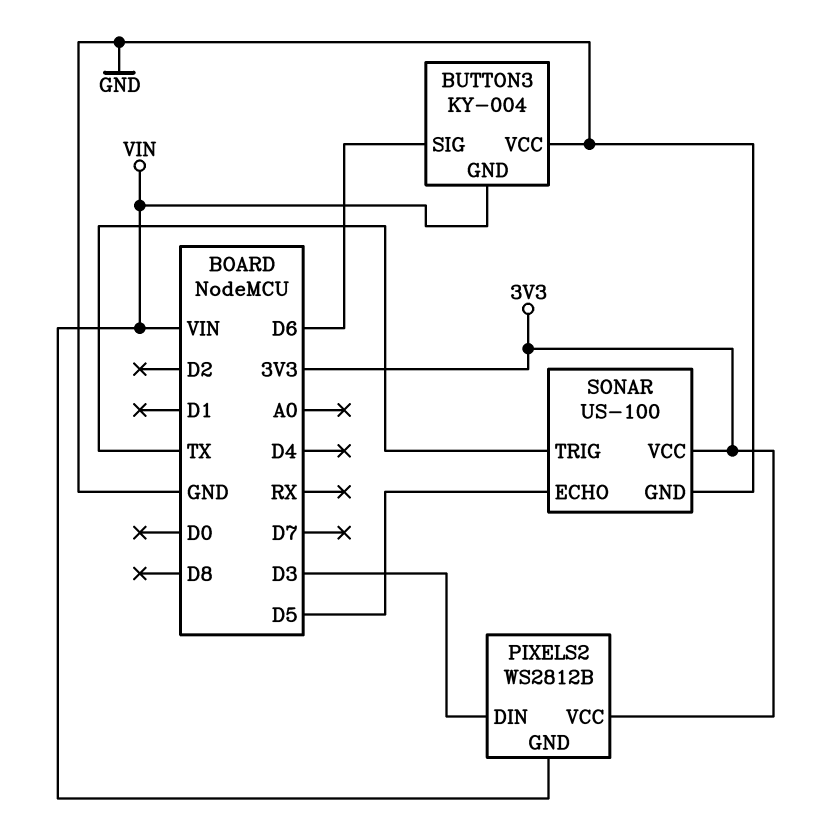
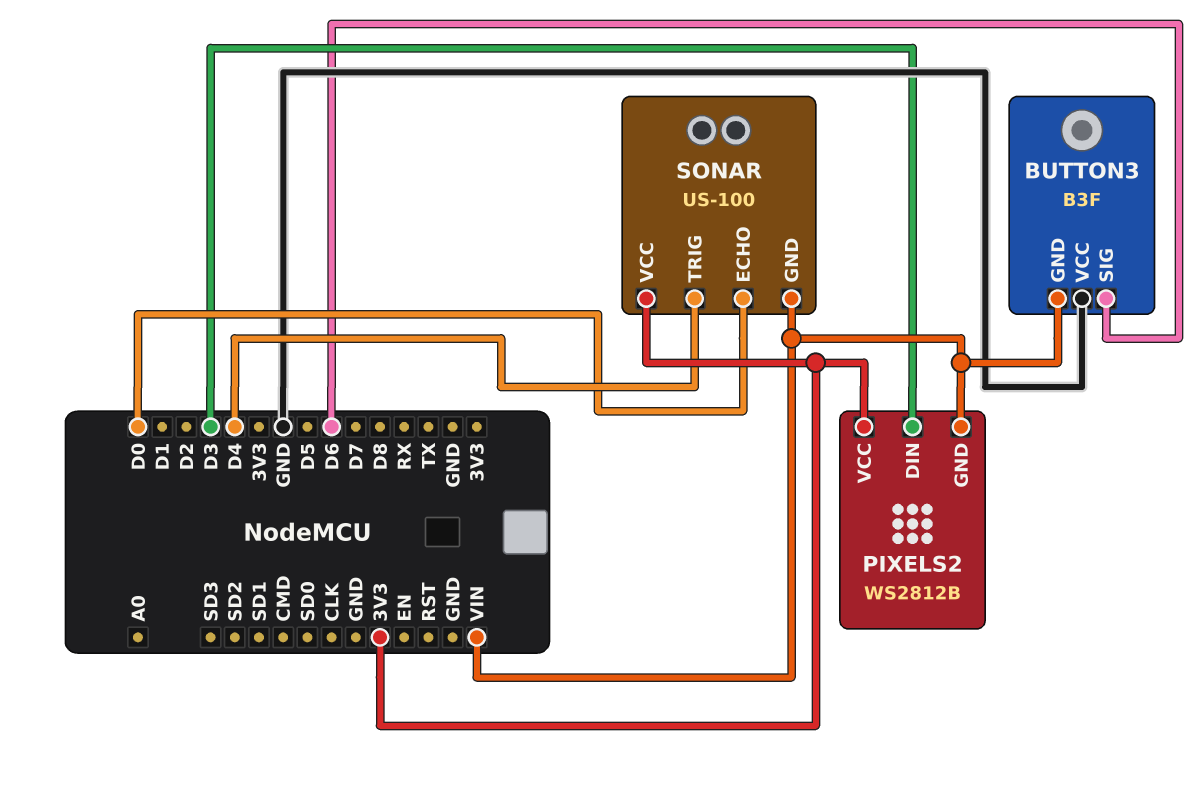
BUTTON3: KY-004 -> B3F
SONAR pin ECHO: D5 -> D0
SONAR pin GND: GND -> VIN
SONAR pin TRIG: TX -> D4

